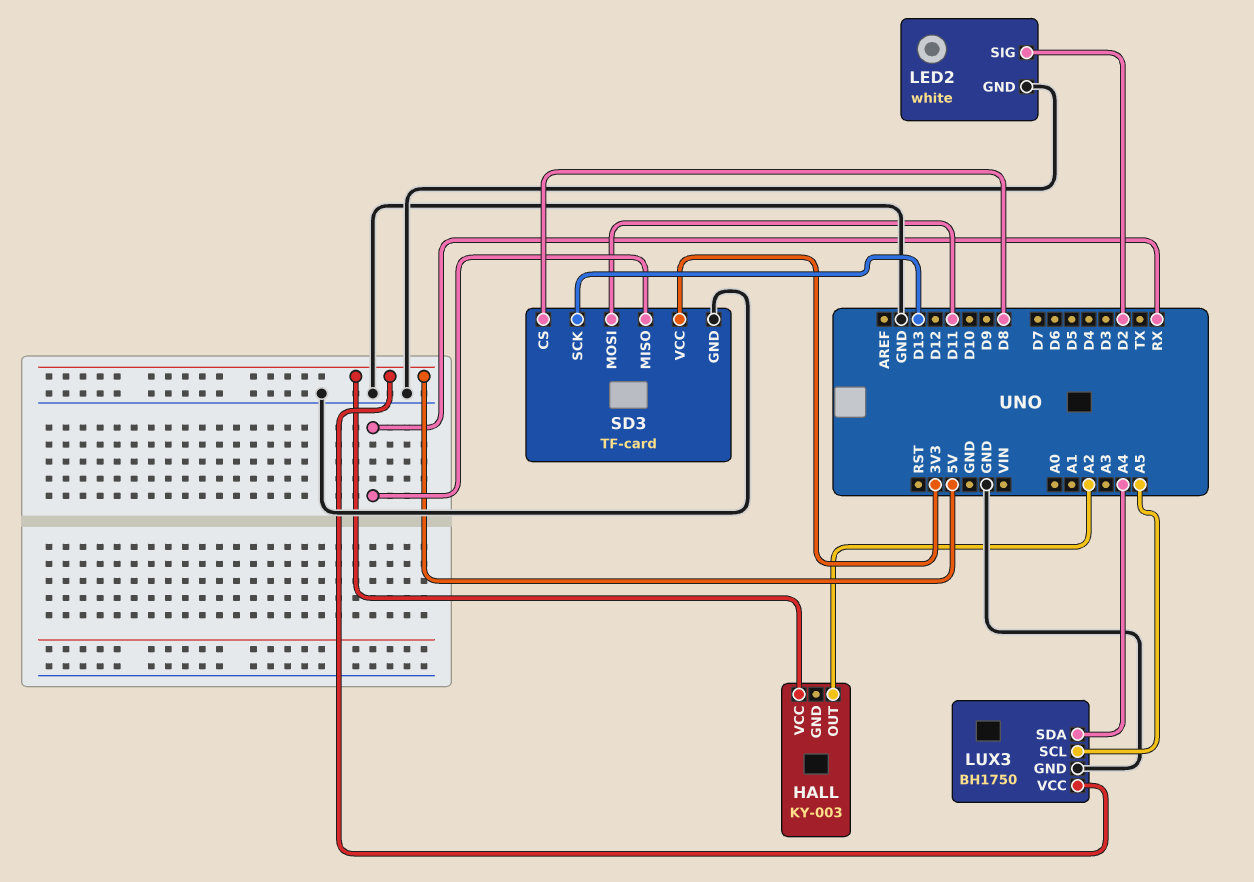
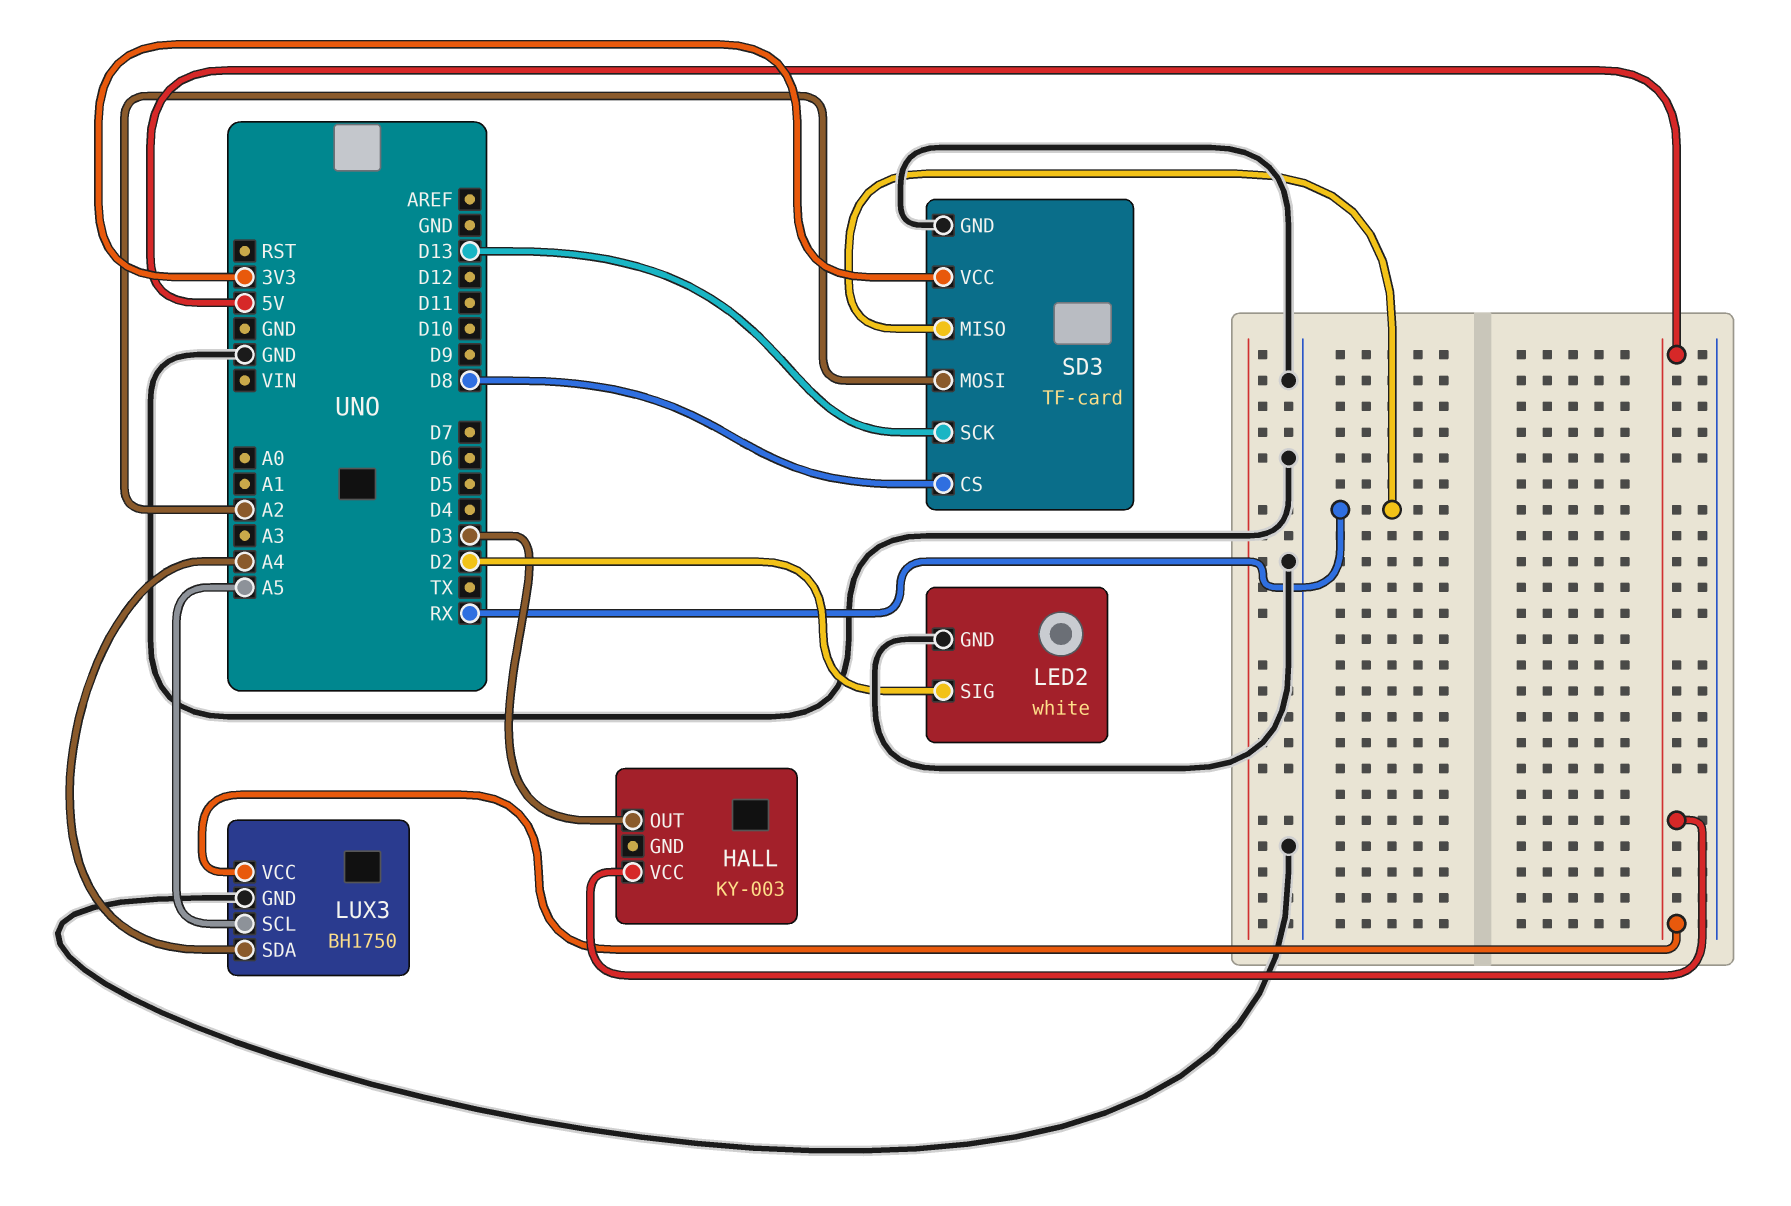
HALL pin OUT: A2 -> D3
SD3 pin MOSI: D11 -> A2

